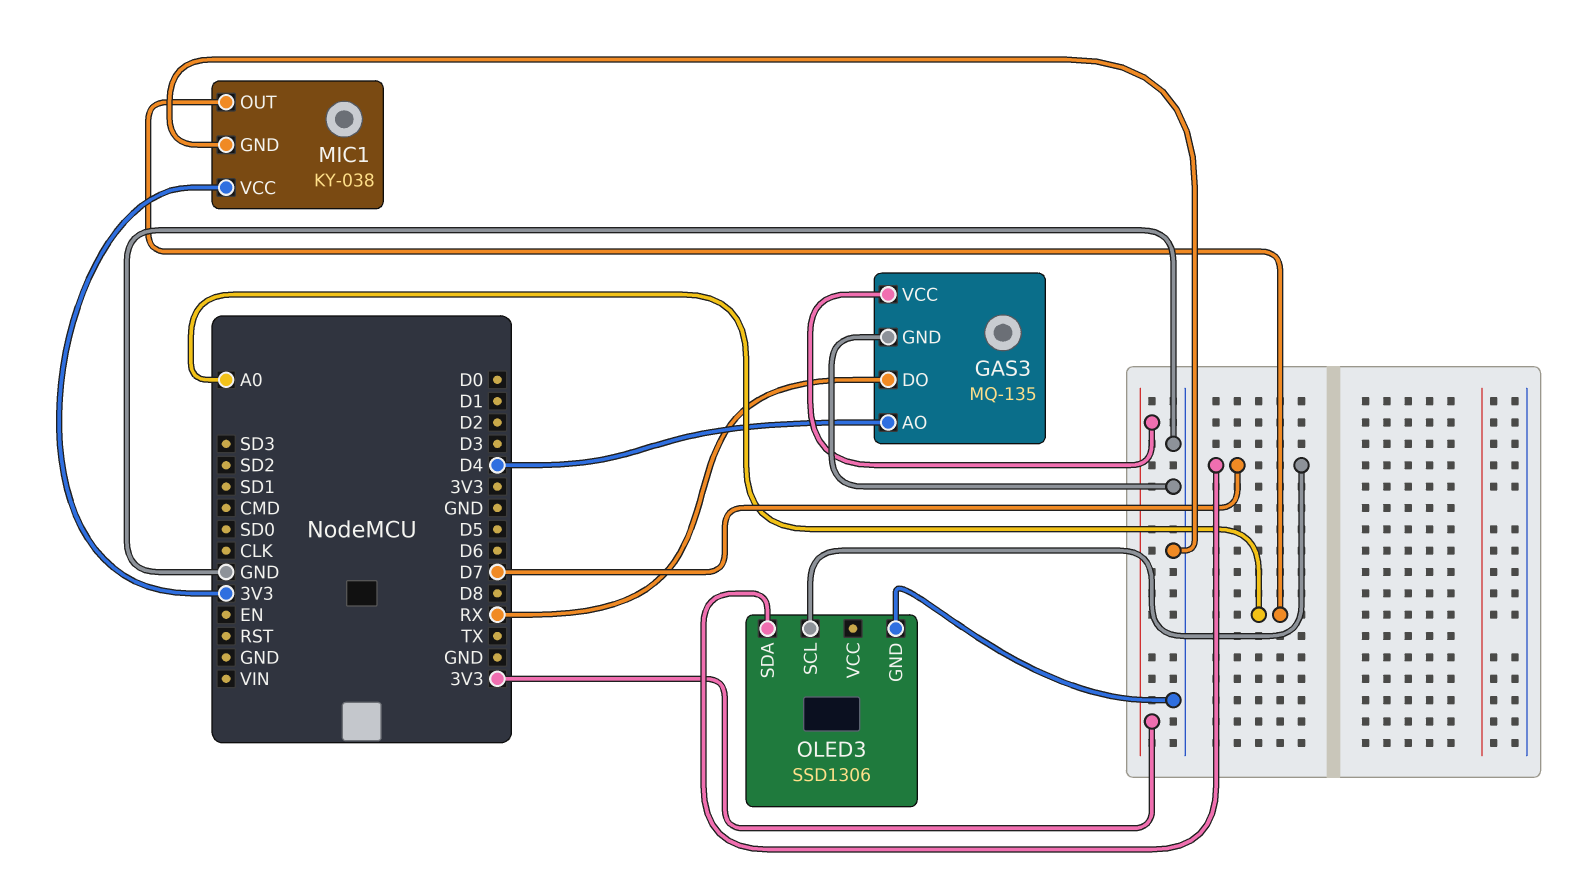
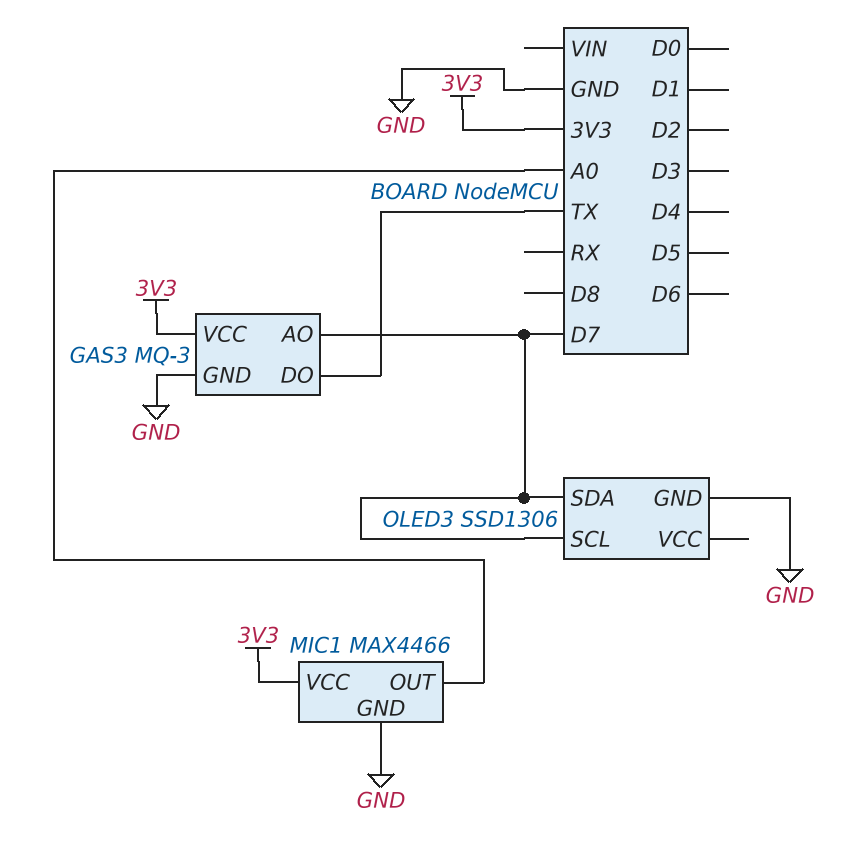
GAS3: MQ-135 -> MQ-3
GAS3 pin AO: D4 -> D7
GAS3 pin DO: RX -> TX
MIC1: KY-038 -> MAX4466

